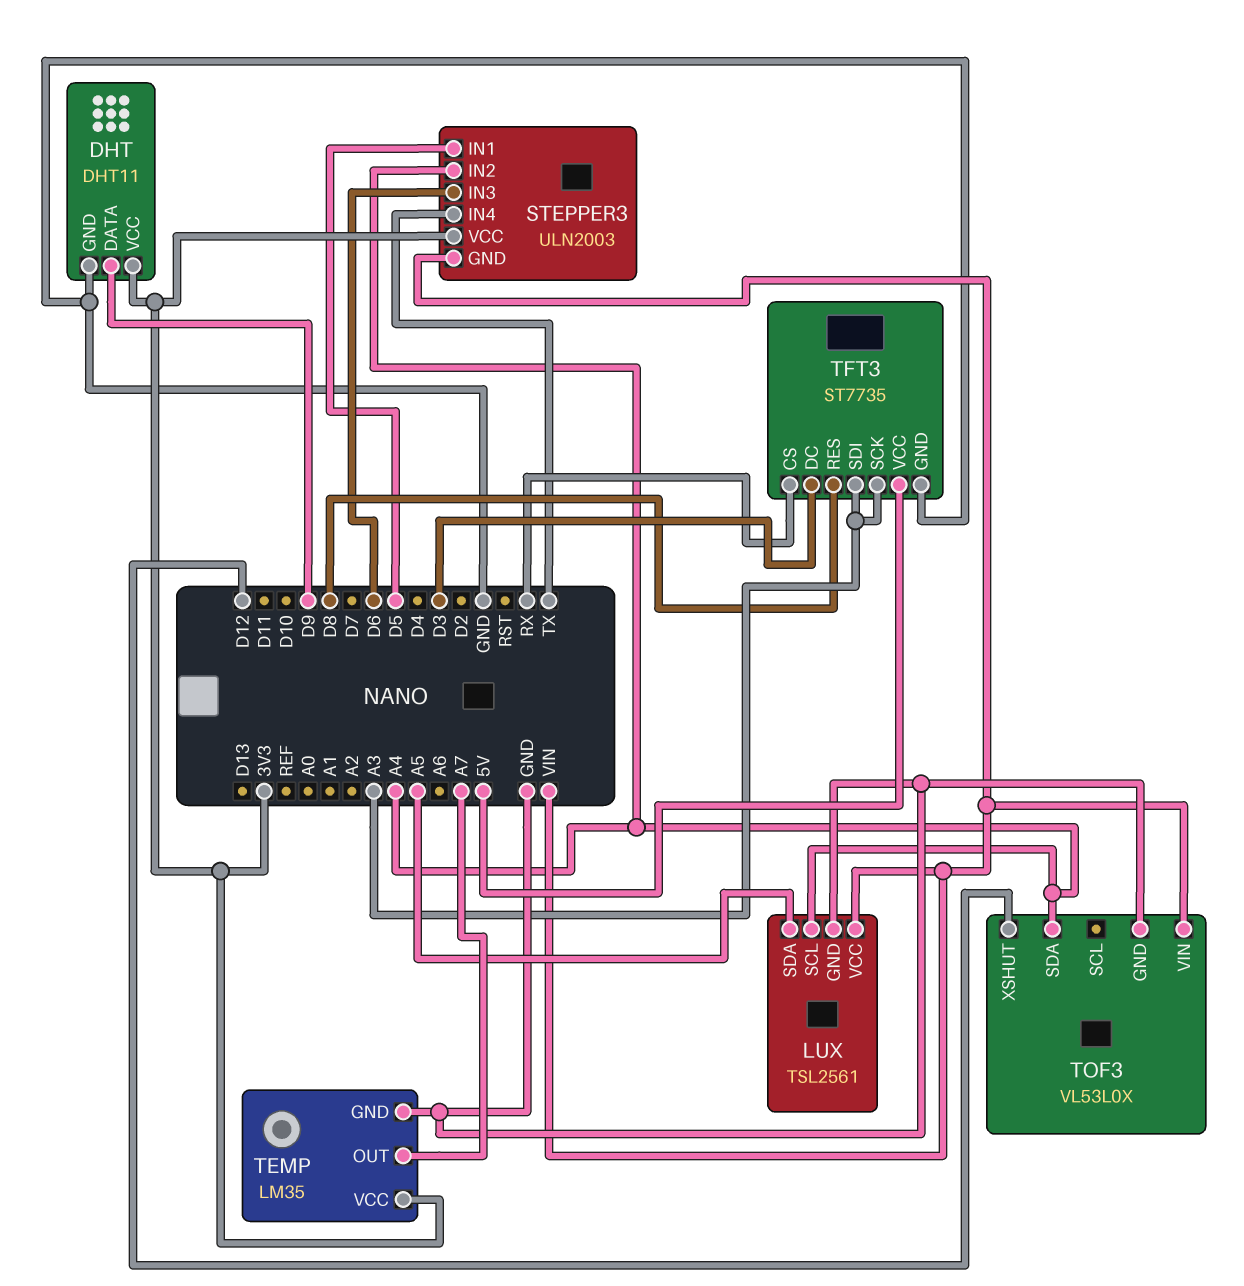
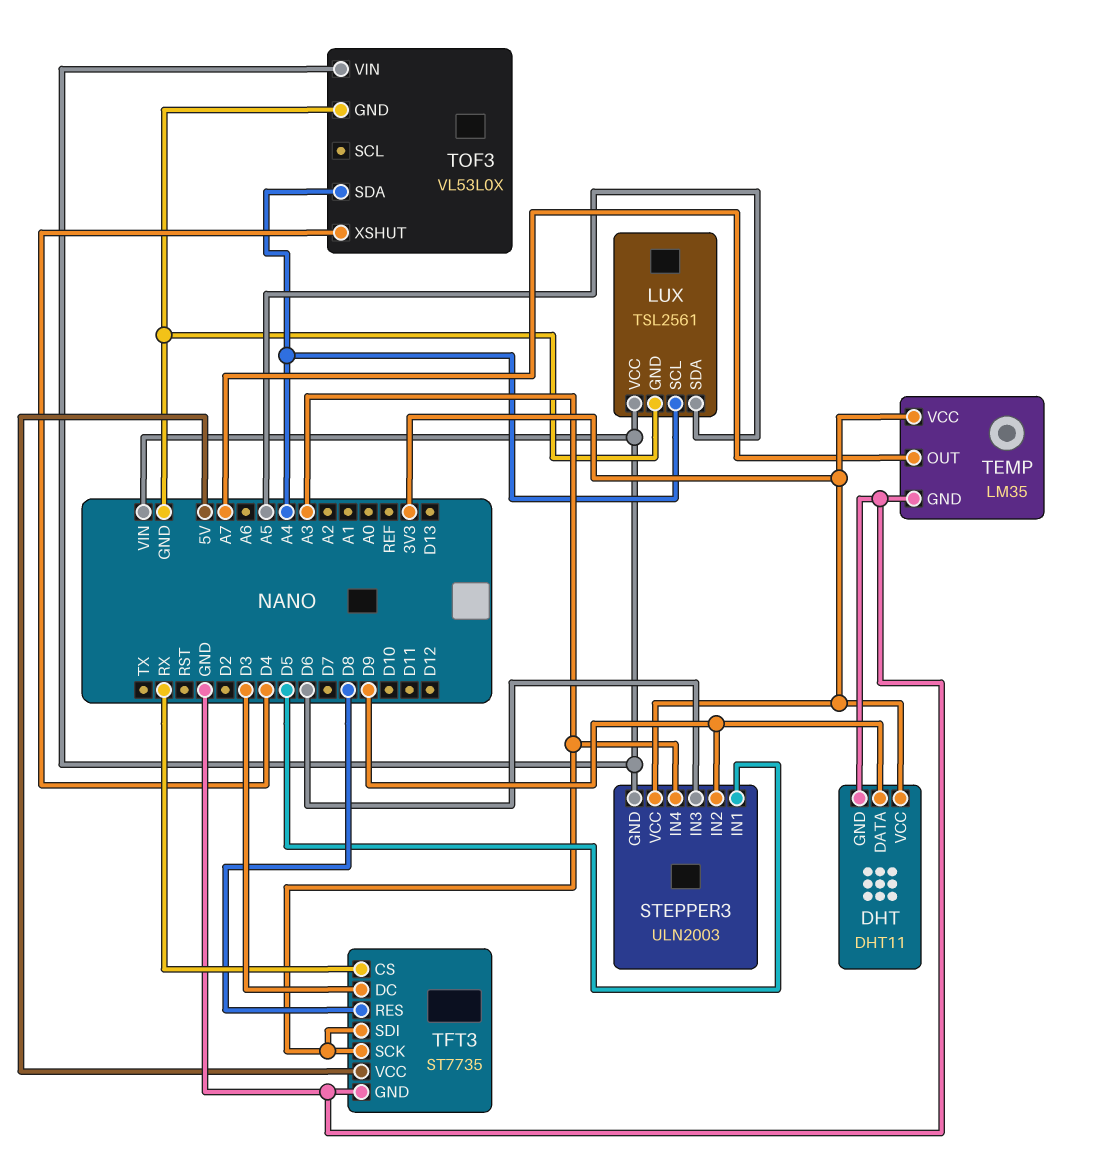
STEPPER3 pin IN2: A4 -> D9
STEPPER3 pin IN4: TX -> A3
TOF3 pin XSHUT: D12 -> D4

